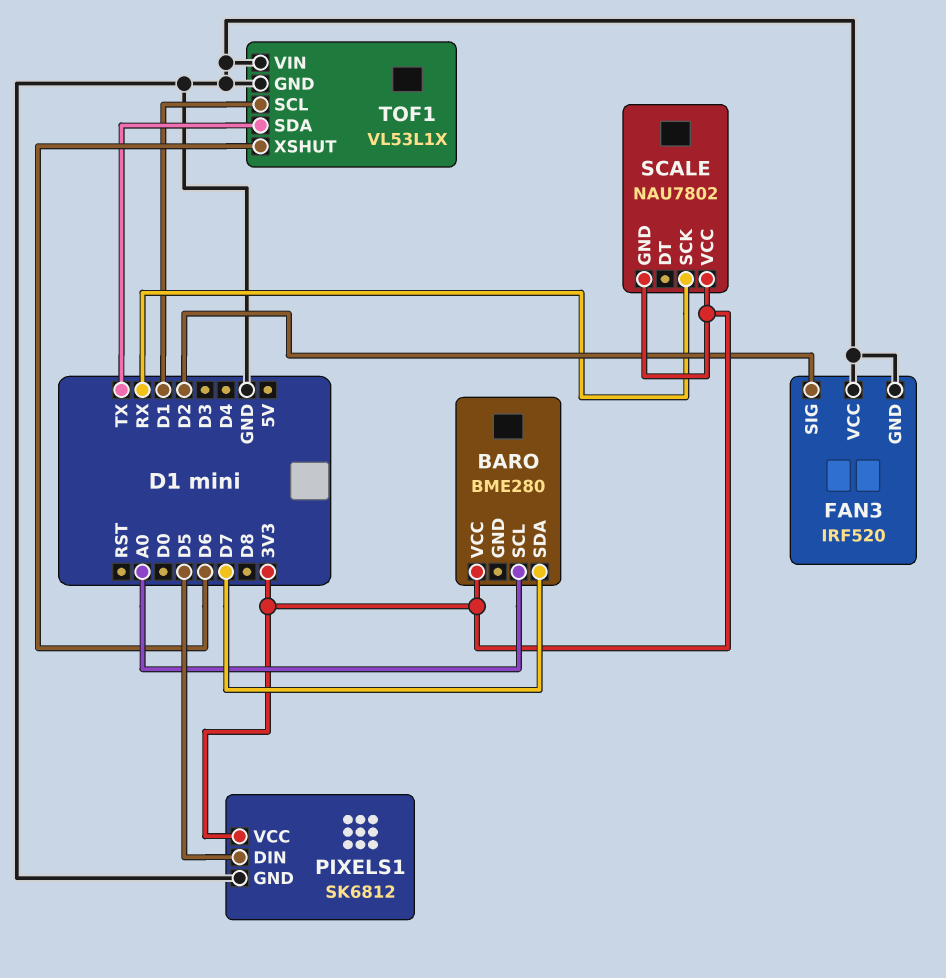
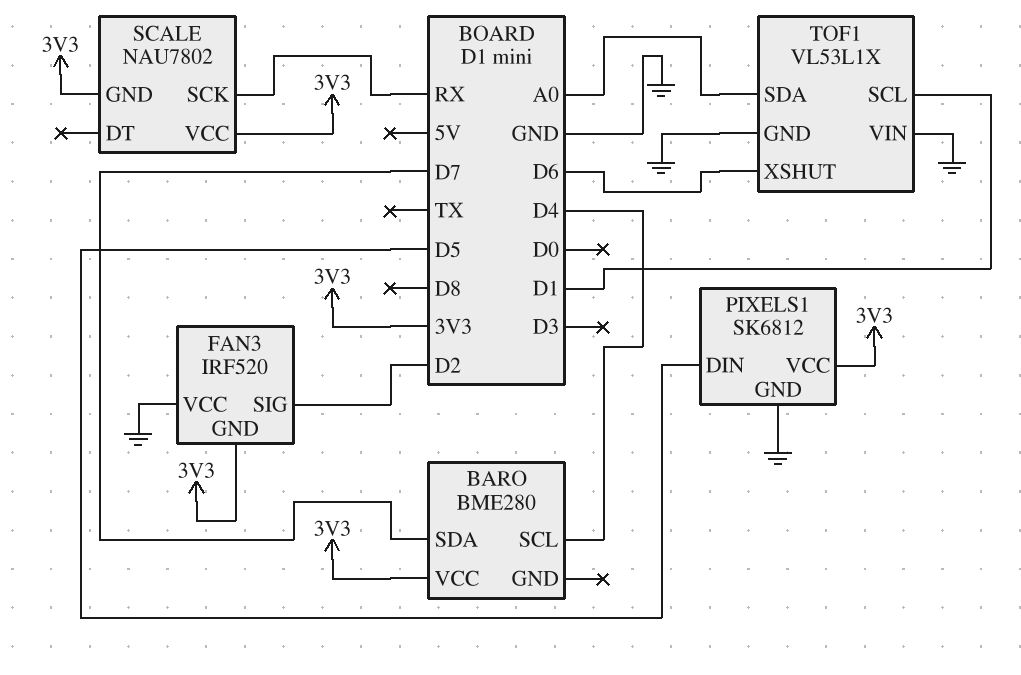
BARO pin SCL: A0 -> D4
FAN3 pin GND: GND -> 3V3
TOF1 pin SDA: TX -> A0

